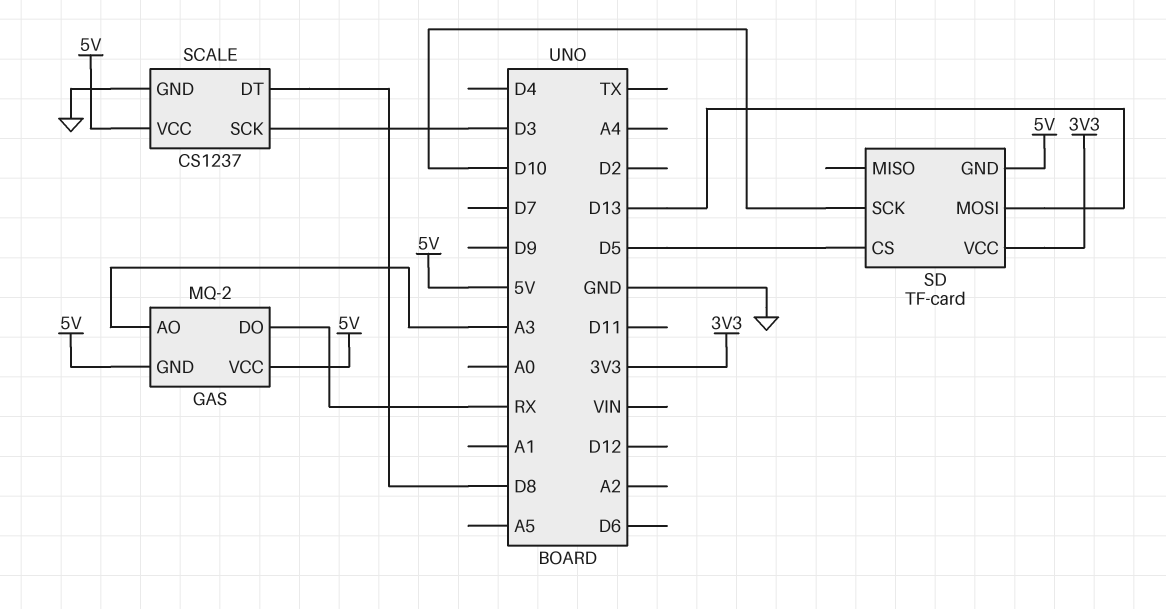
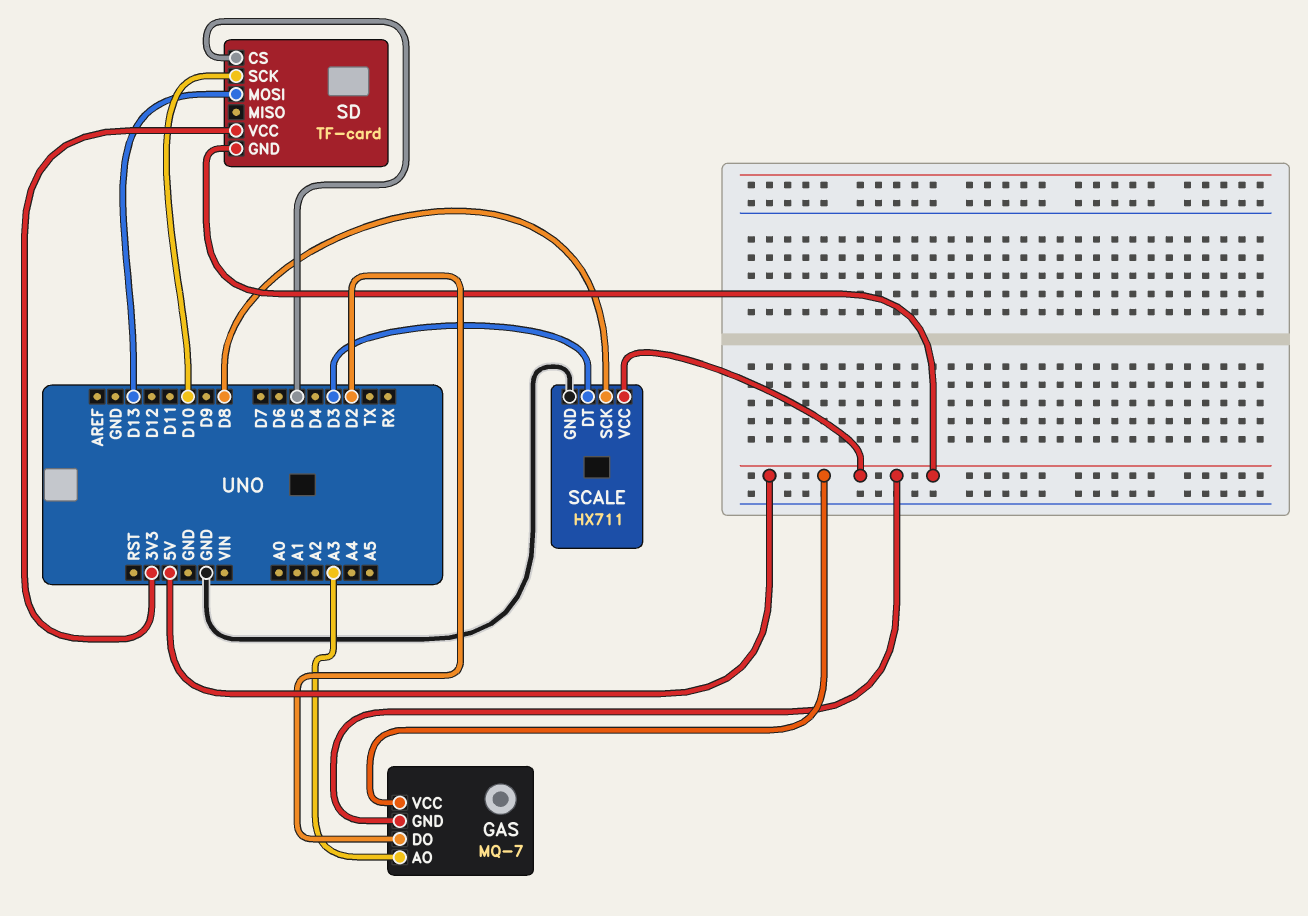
GAS: MQ-2 -> MQ-7
GAS pin DO: RX -> D2
SCALE: CS1237 -> HX711
SCALE pin DT: D8 -> D3
SCALE pin SCK: D3 -> D8

